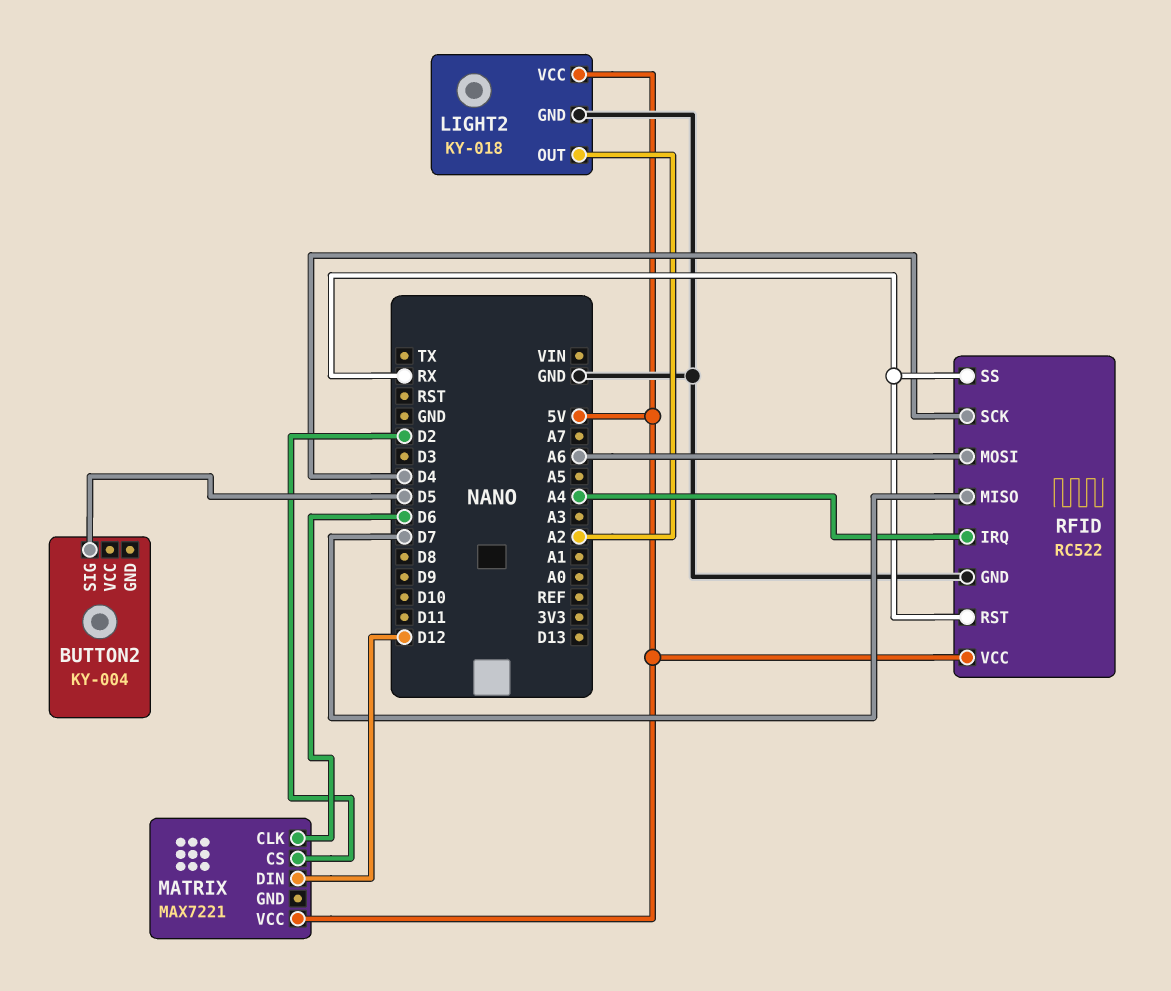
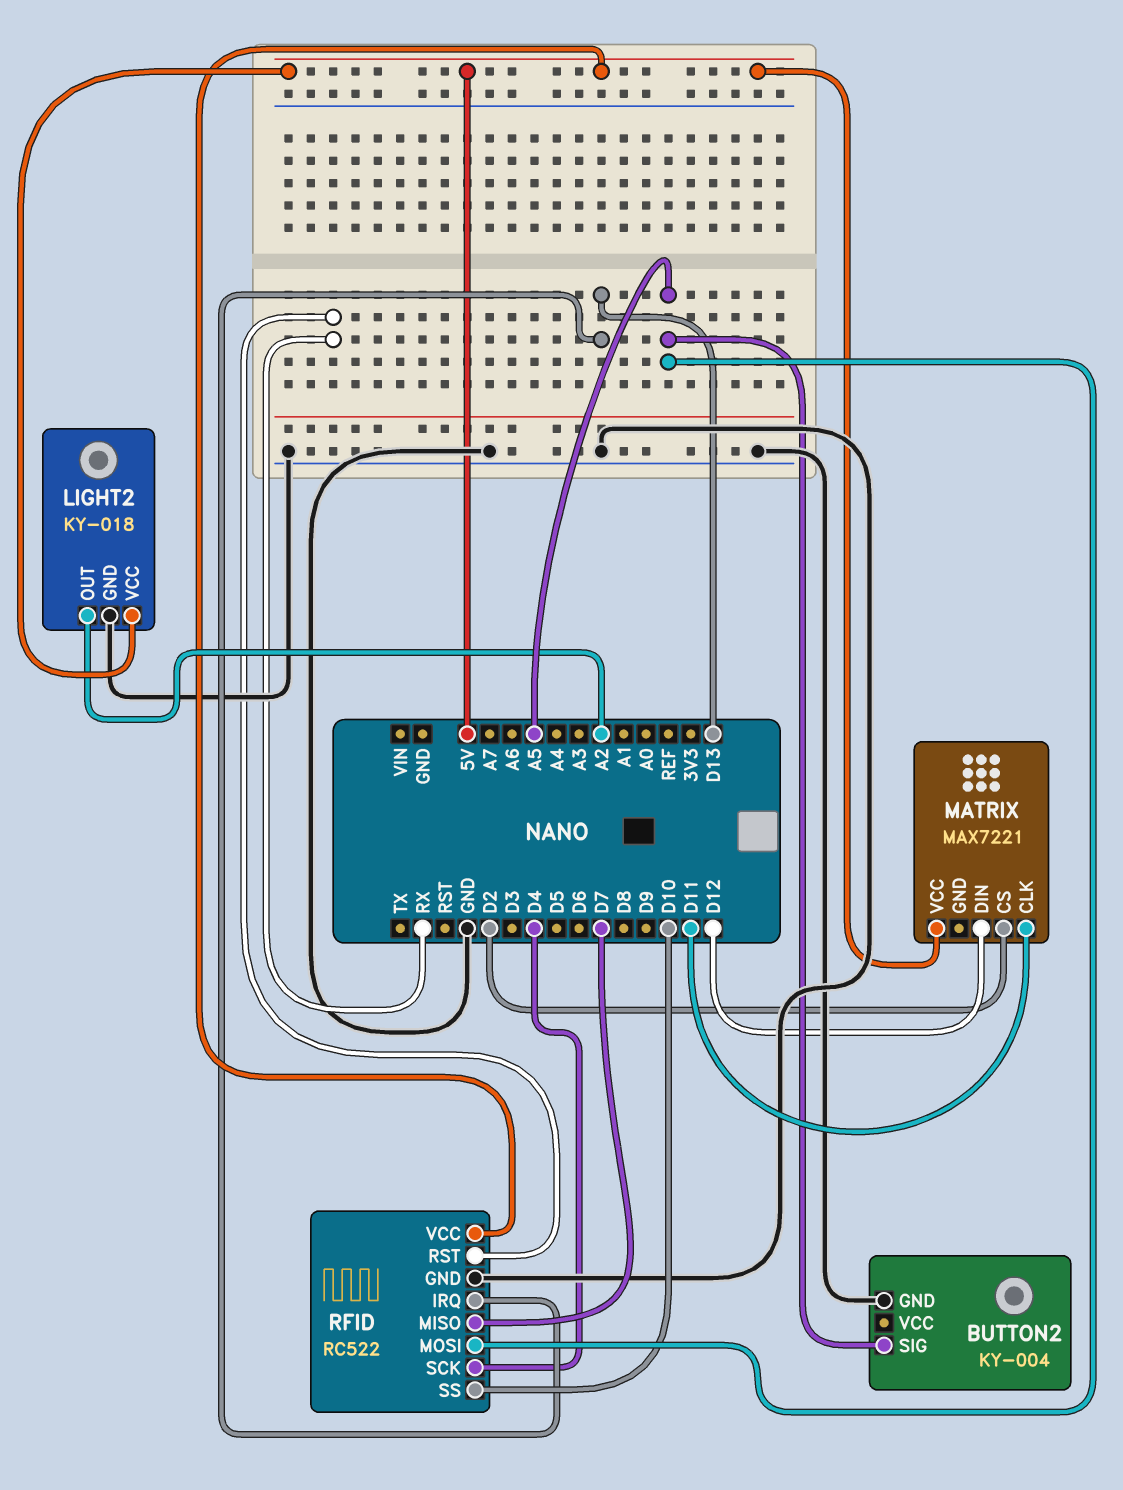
BUTTON2 pin GND: none -> GND
BUTTON2 pin SIG: D5 -> A5
MATRIX pin CLK: D6 -> D11
RFID pin IRQ: A4 -> D13
RFID pin MOSI: A6 -> A5
RFID pin SS: RX -> D10

